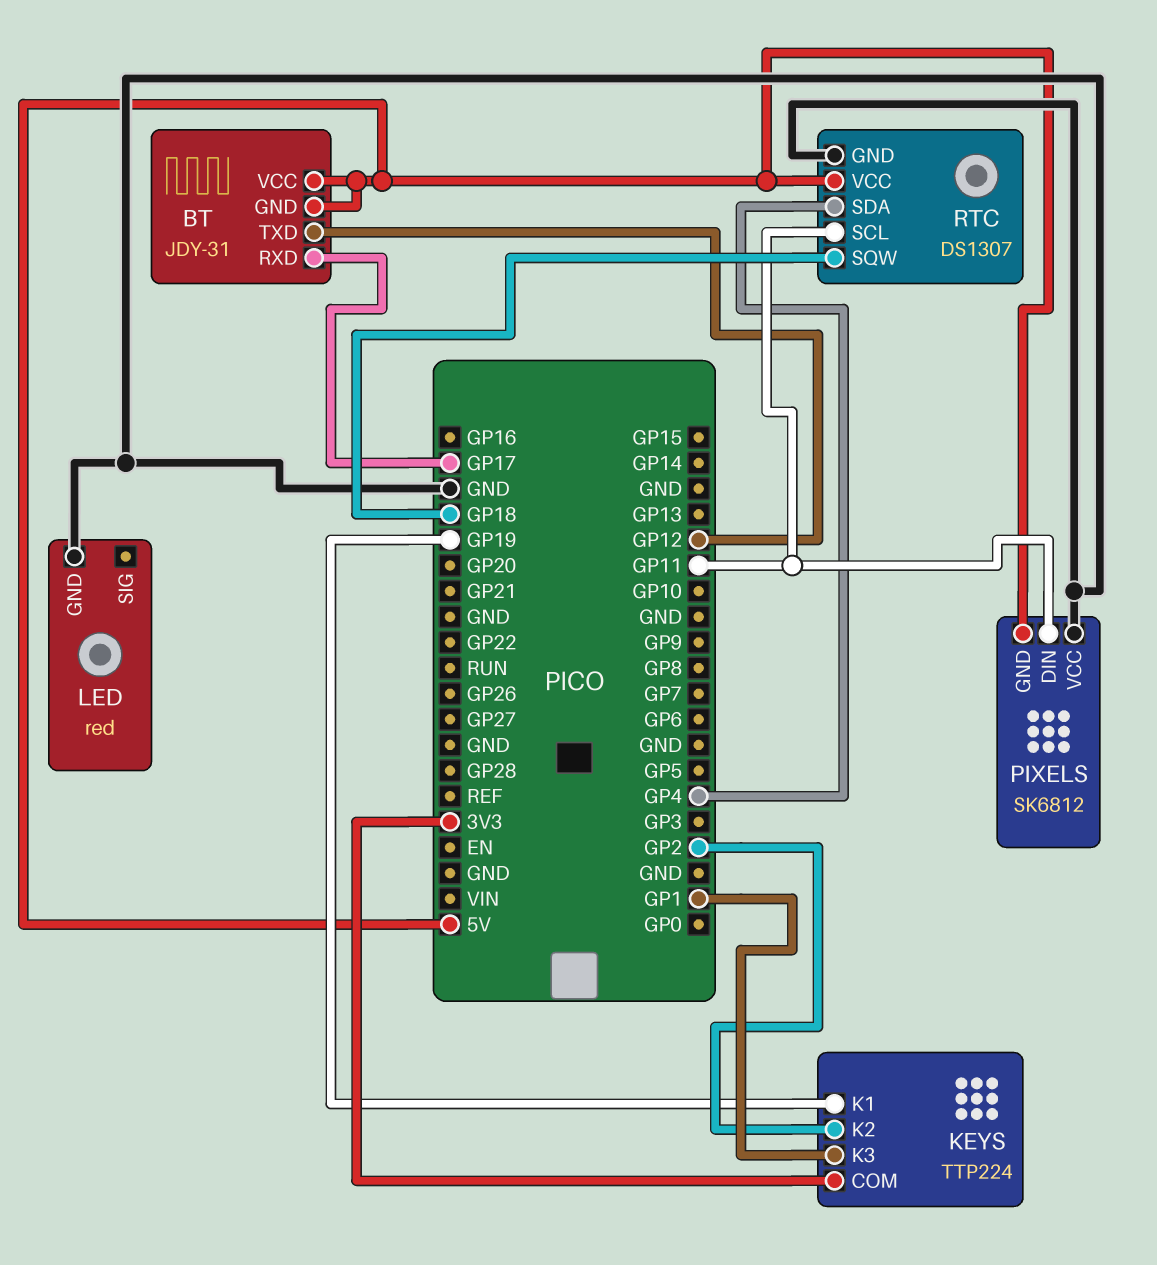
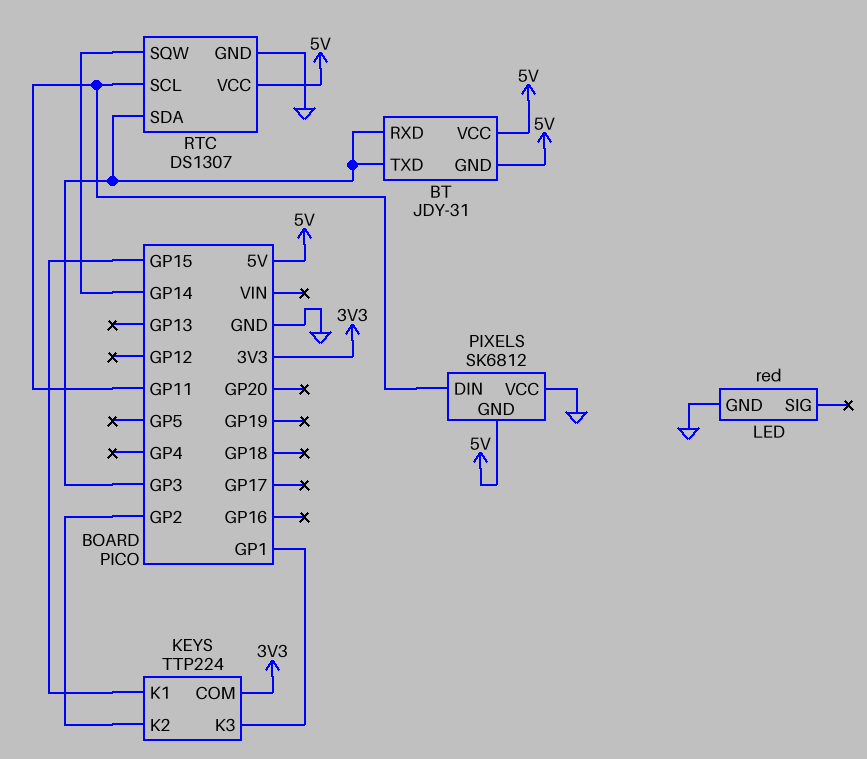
BT pin RXD: GP17 -> GP3
BT pin TXD: GP12 -> GP3
KEYS pin K1: GP19 -> GP15
RTC pin SDA: GP4 -> GP3
RTC pin SQW: GP18 -> GP14

